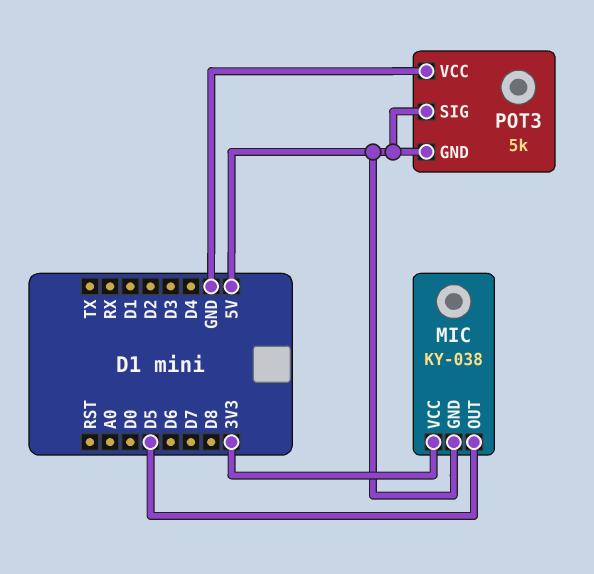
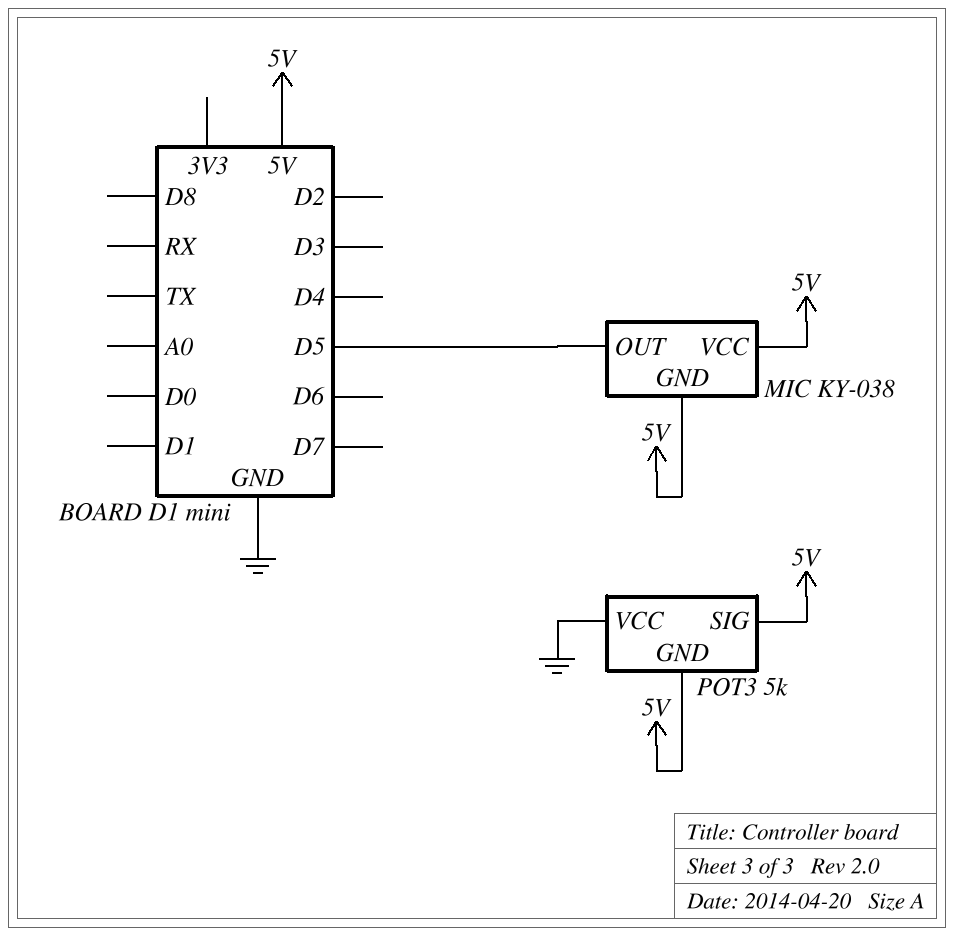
MIC pin VCC: 3V3 -> 5V

